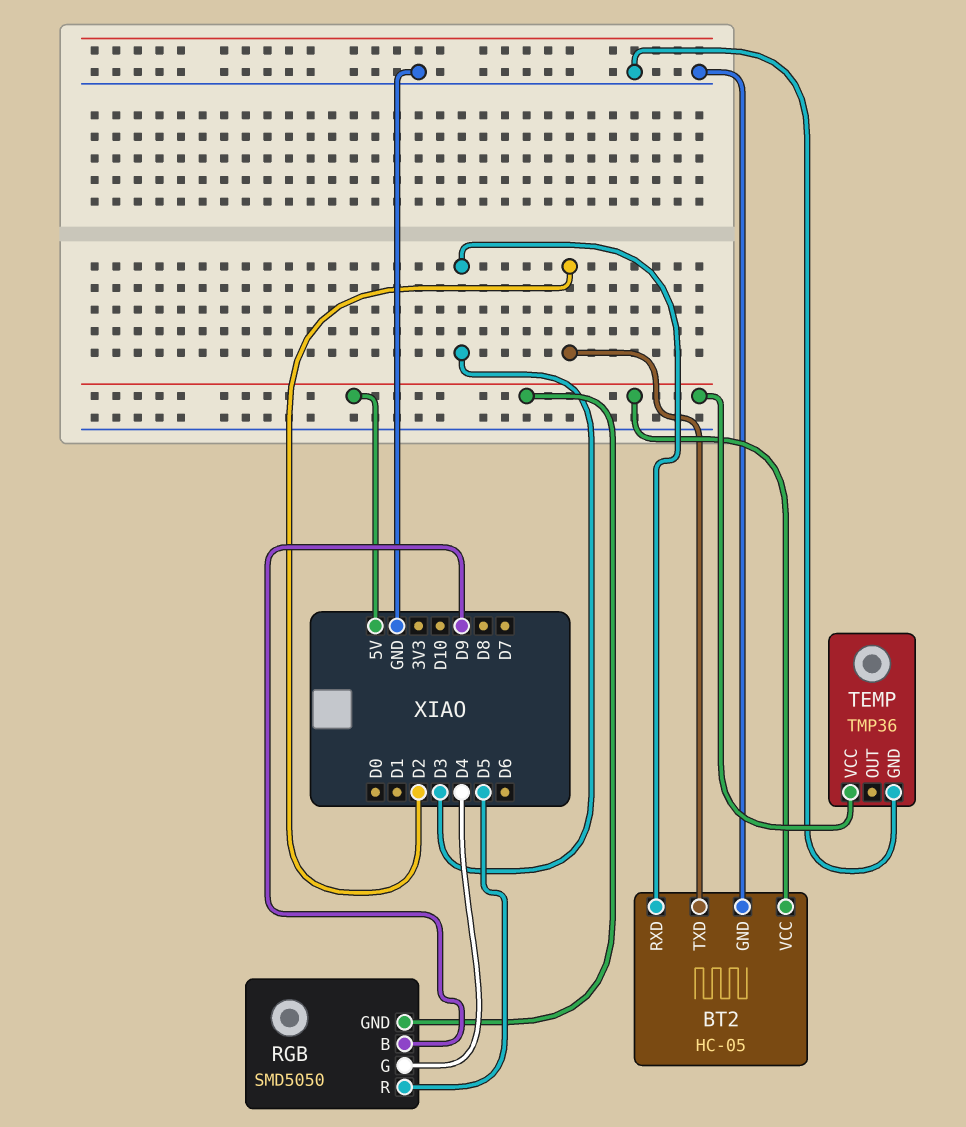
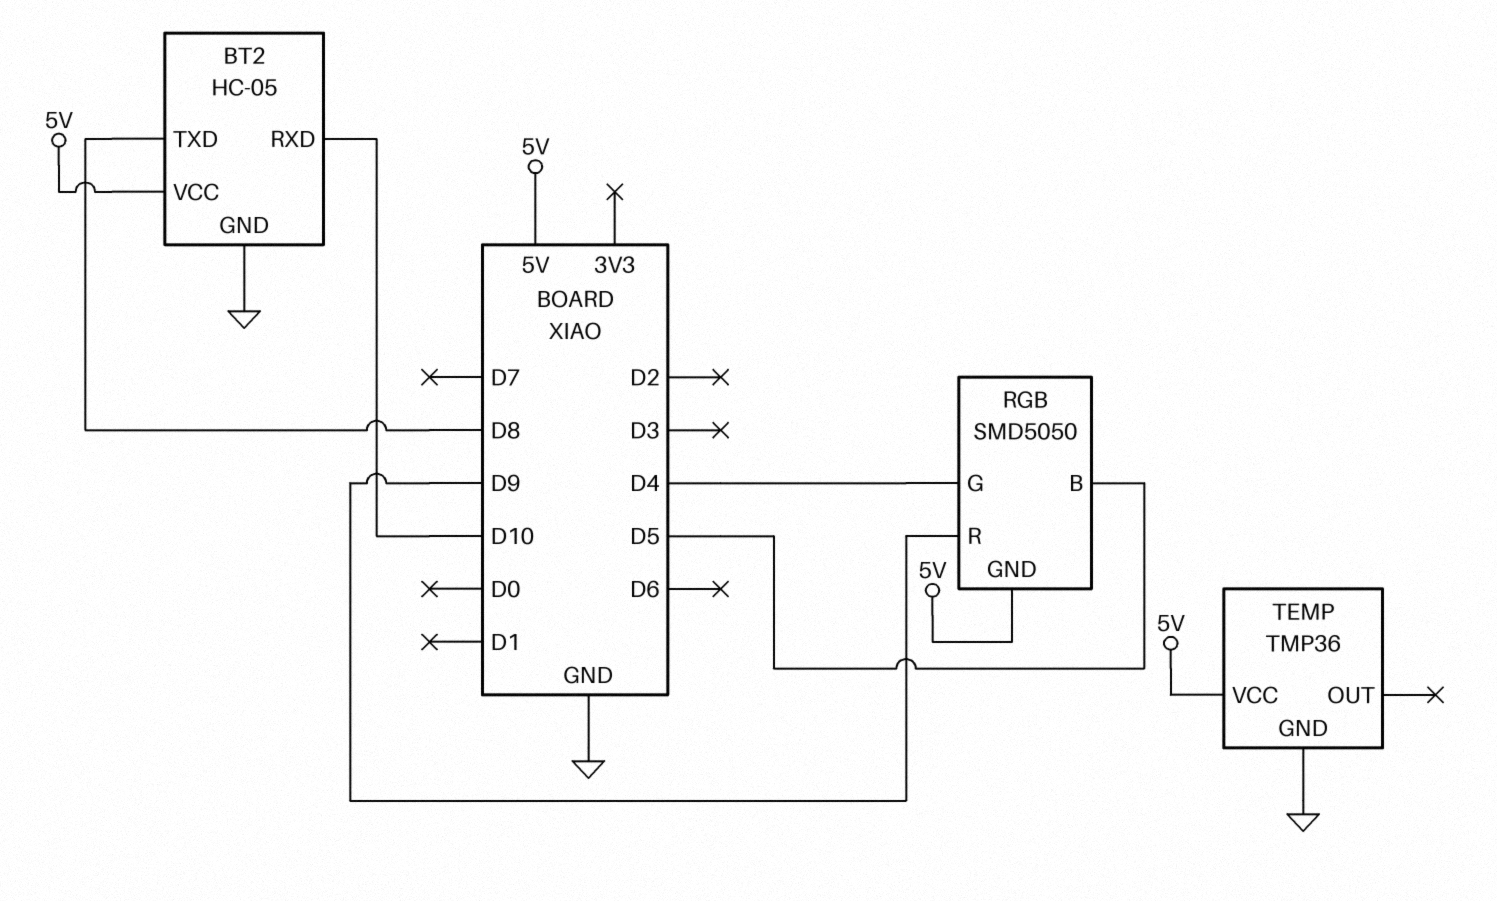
BT2 pin RXD: D3 -> D10
BT2 pin TXD: D2 -> D8
RGB pin B: D9 -> D5
RGB pin R: D5 -> D9

